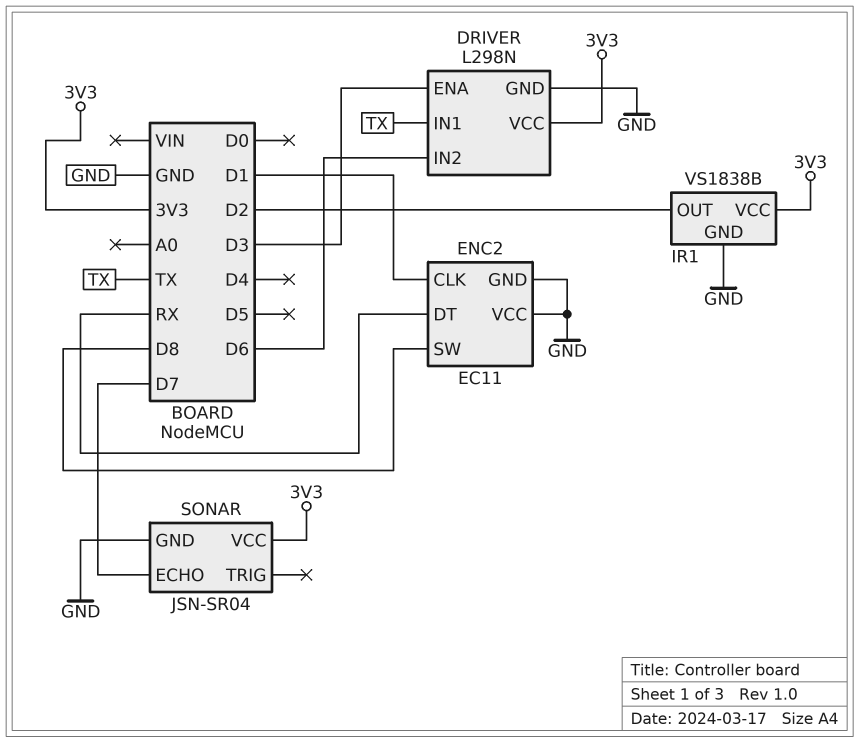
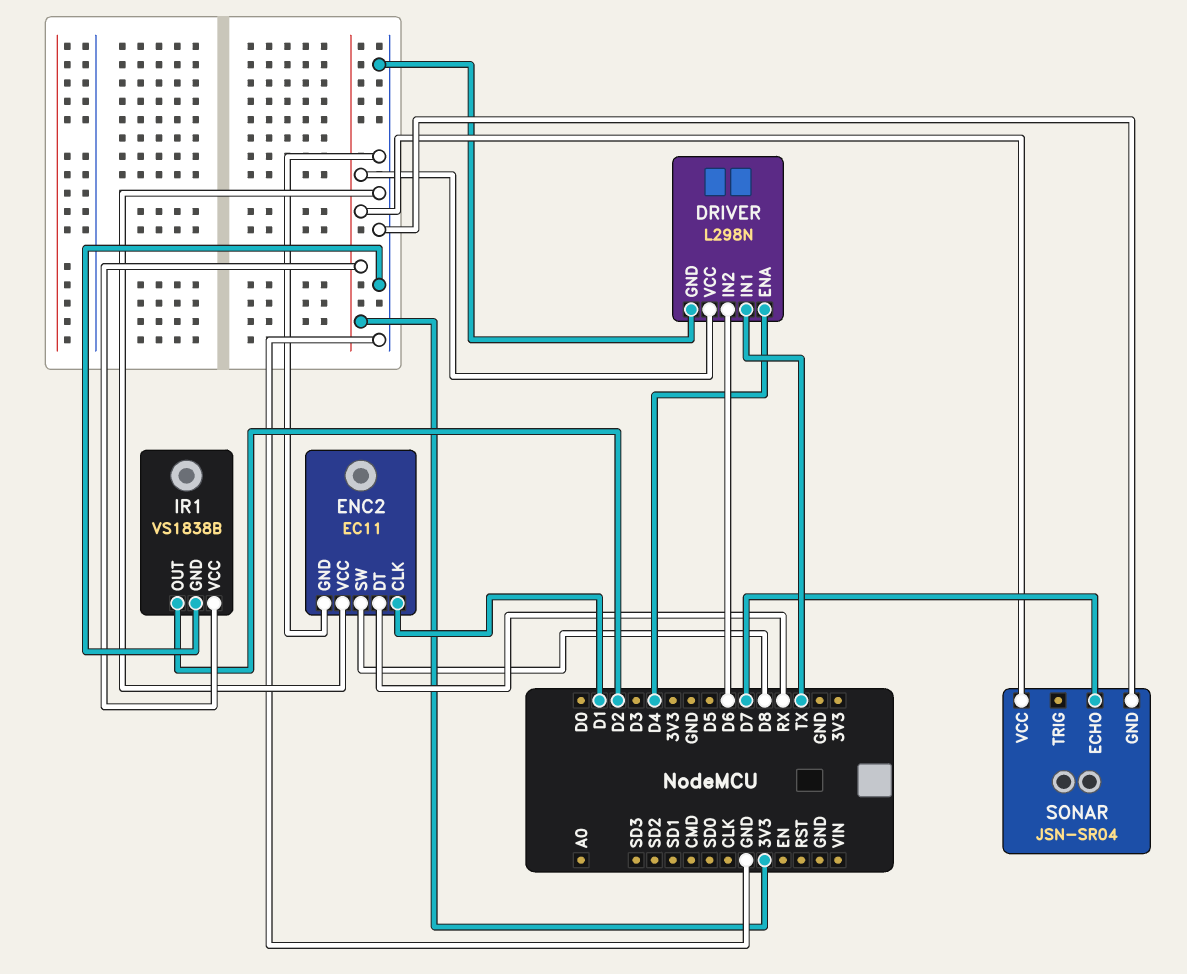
DRIVER pin ENA: D3 -> D4

